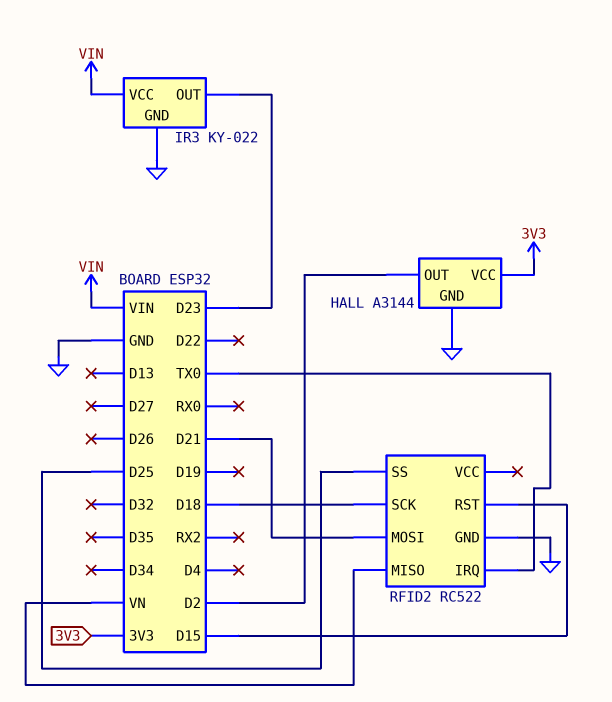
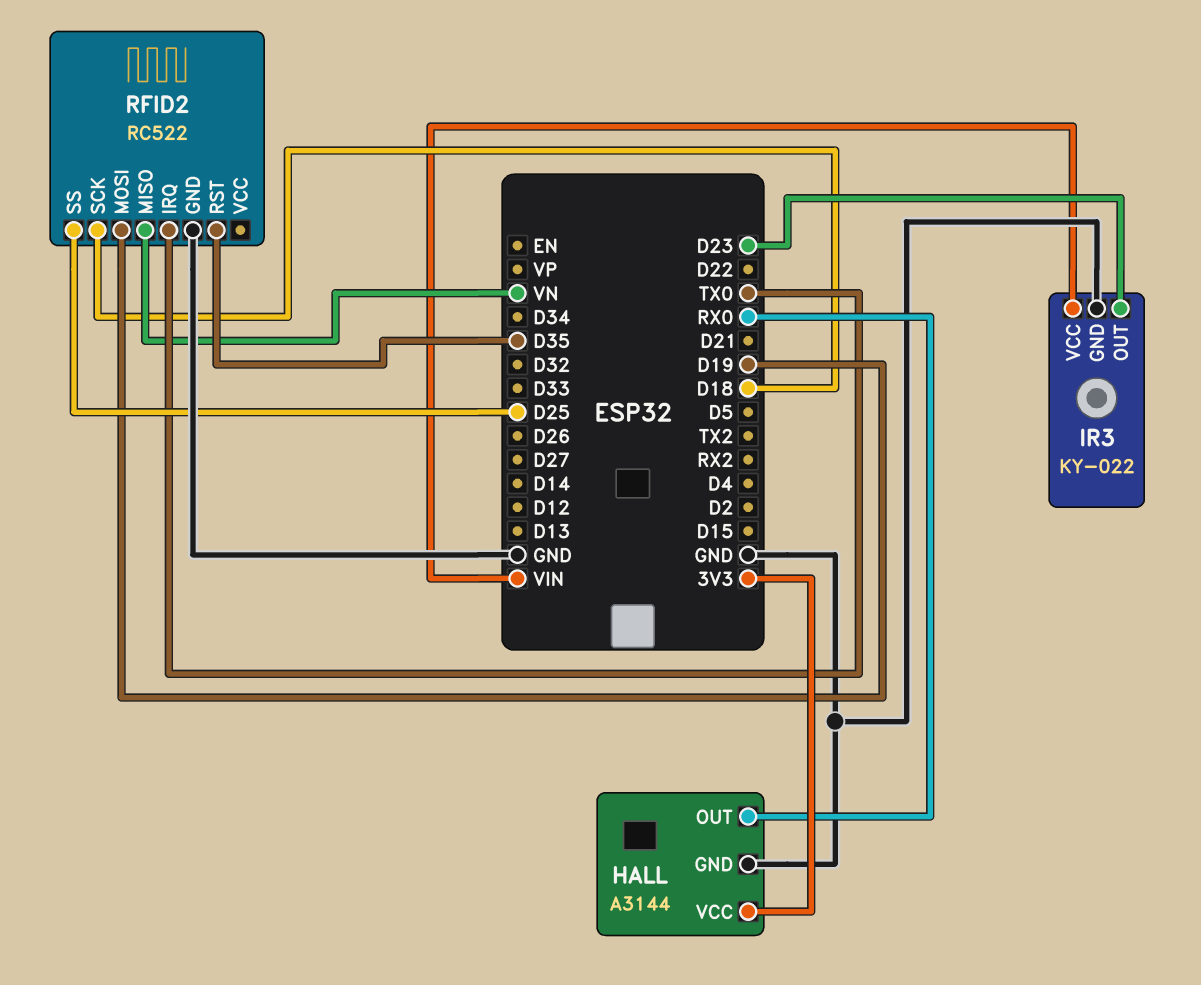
HALL pin OUT: D2 -> RX0
RFID2 pin MOSI: D21 -> D19
RFID2 pin RST: D15 -> D35

